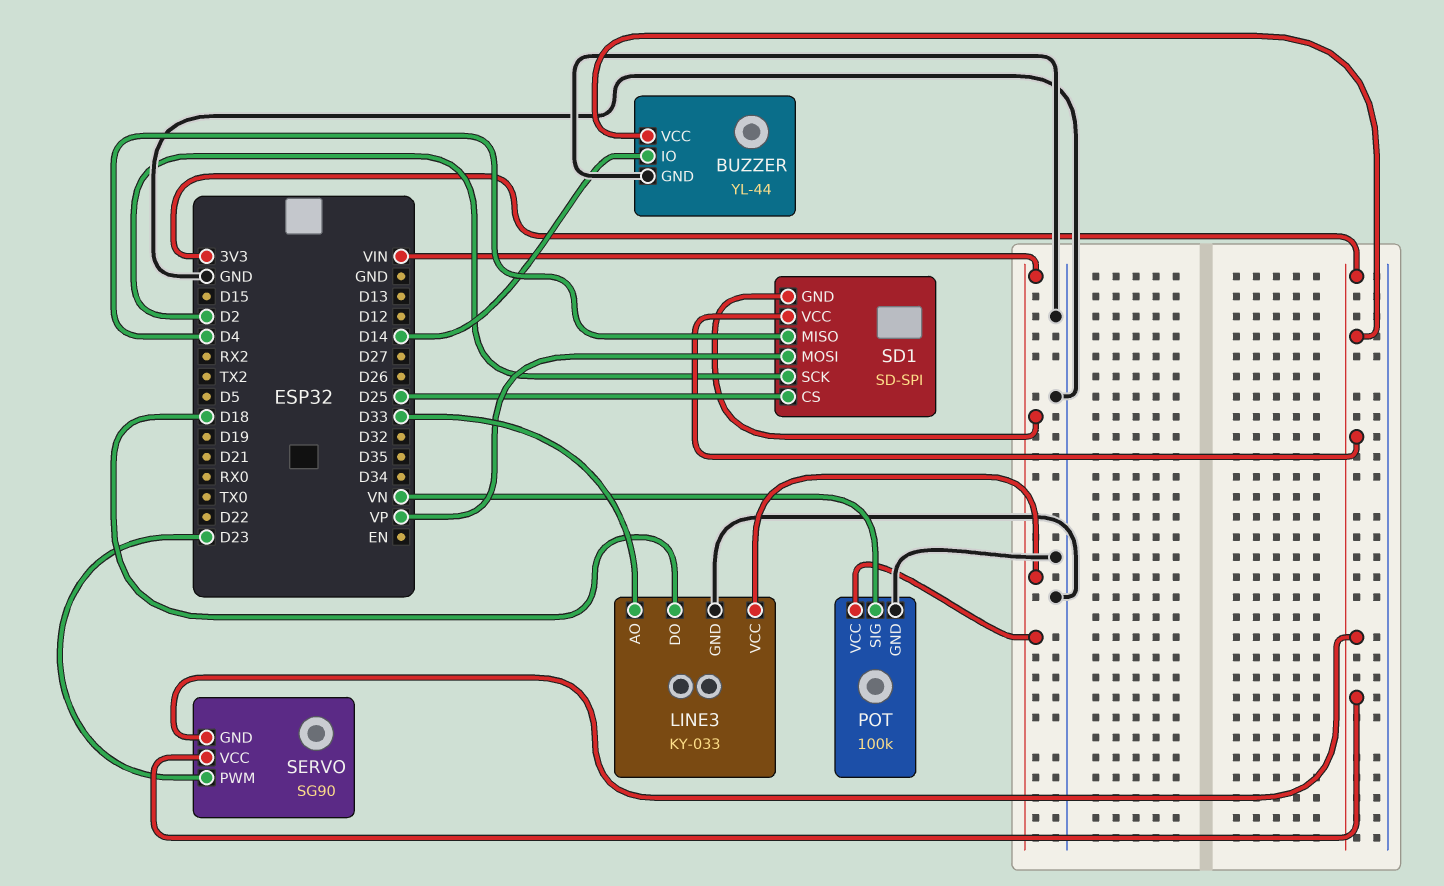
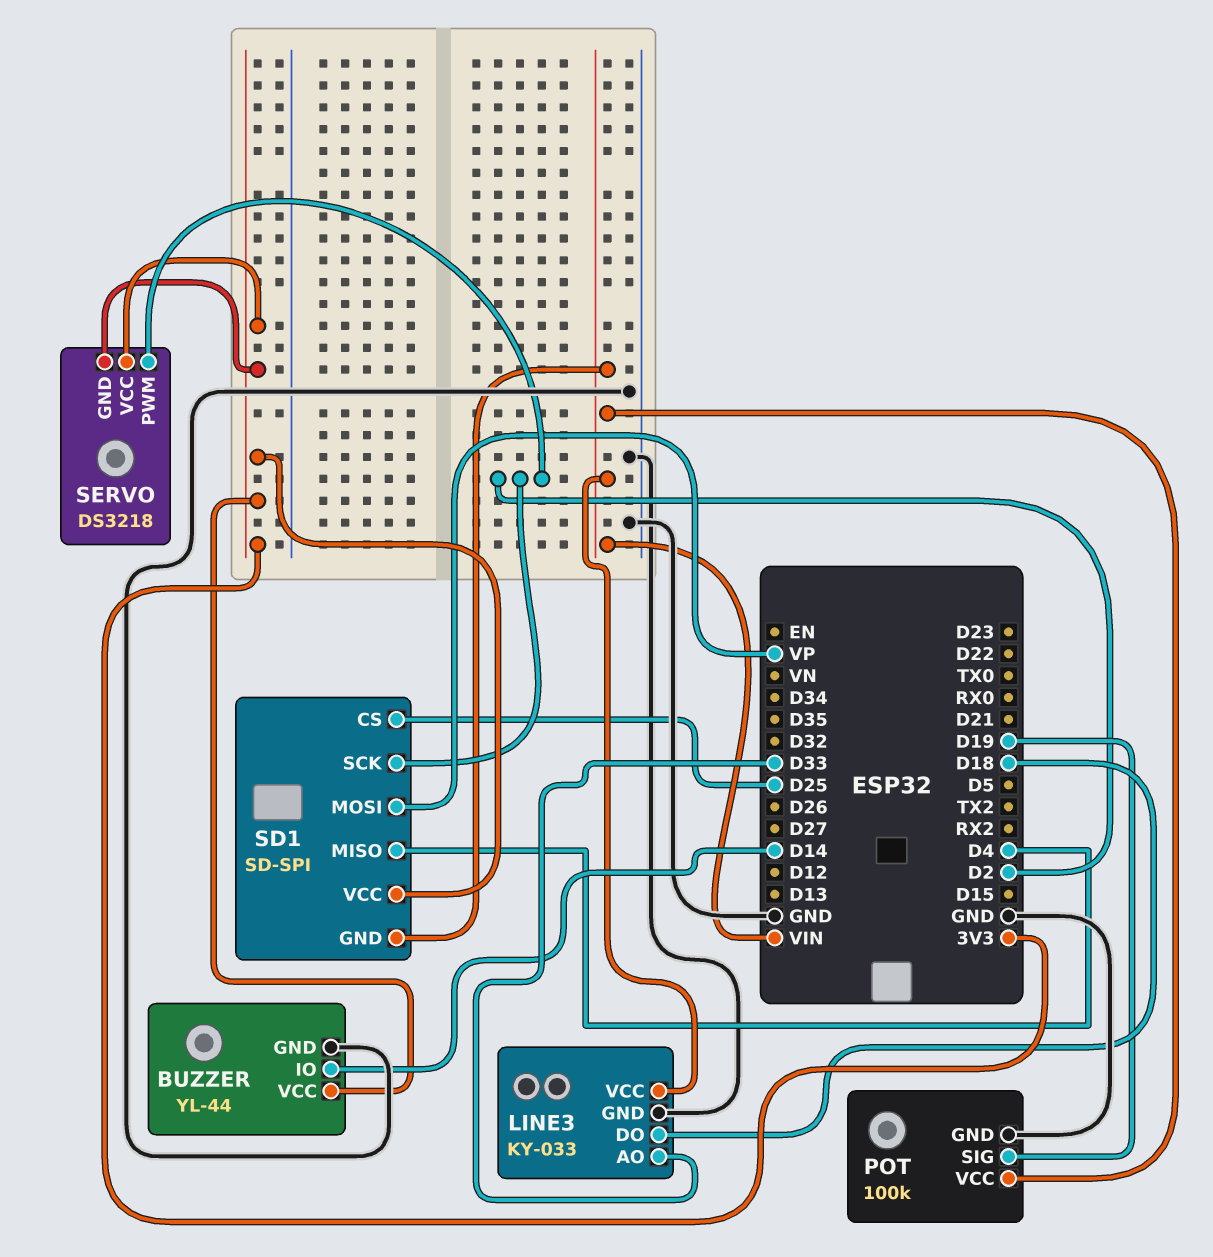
POT pin SIG: VN -> D19
SERVO: SG90 -> DS3218
SERVO pin PWM: D23 -> D2

